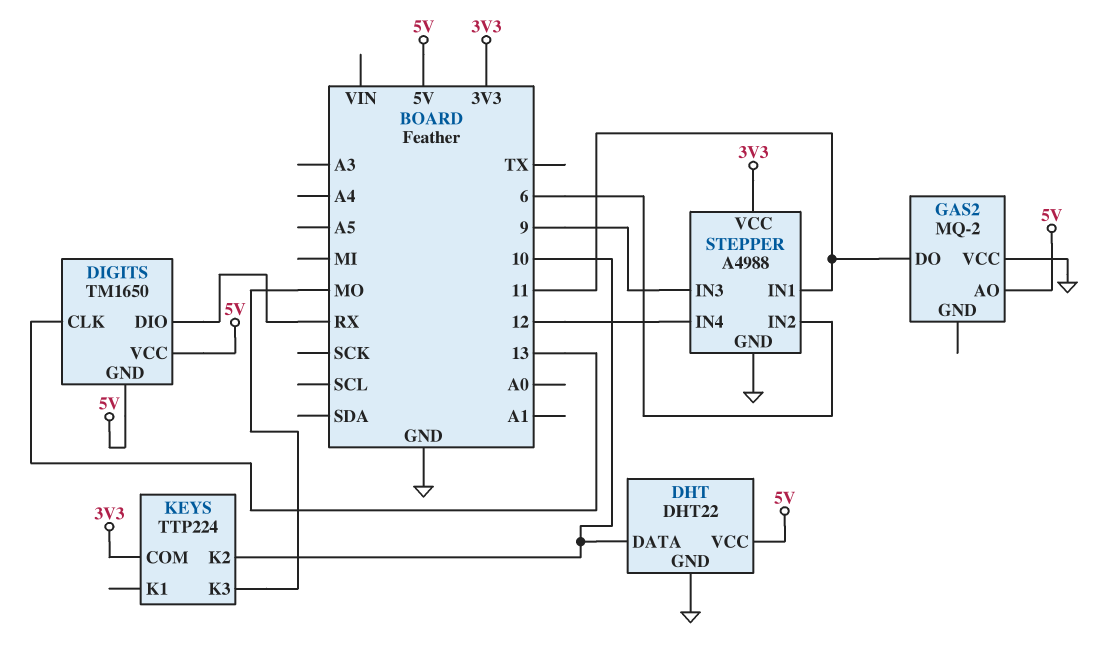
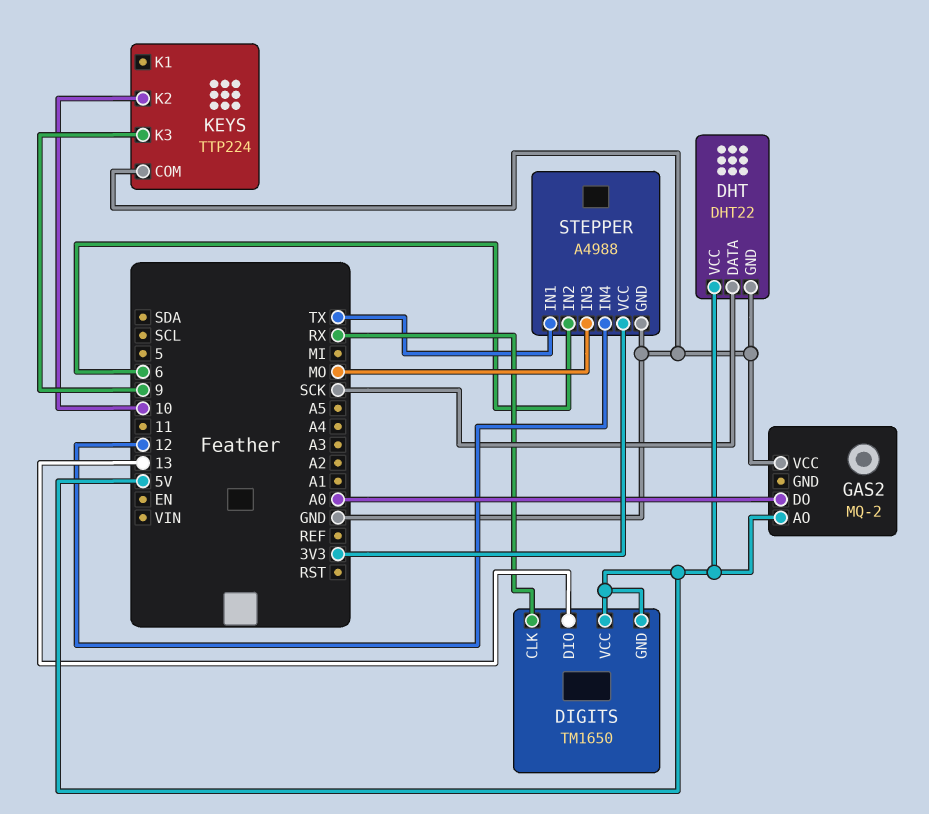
DHT pin DATA: 10 -> SCK
DIGITS pin CLK: 13 -> RX
DIGITS pin DIO: RX -> 13
GAS2 pin DO: 11 -> A0
KEYS pin COM: 3V3 -> GND
KEYS pin K3: MO -> 9
STEPPER pin IN1: 11 -> TX
STEPPER pin IN3: 9 -> MO

